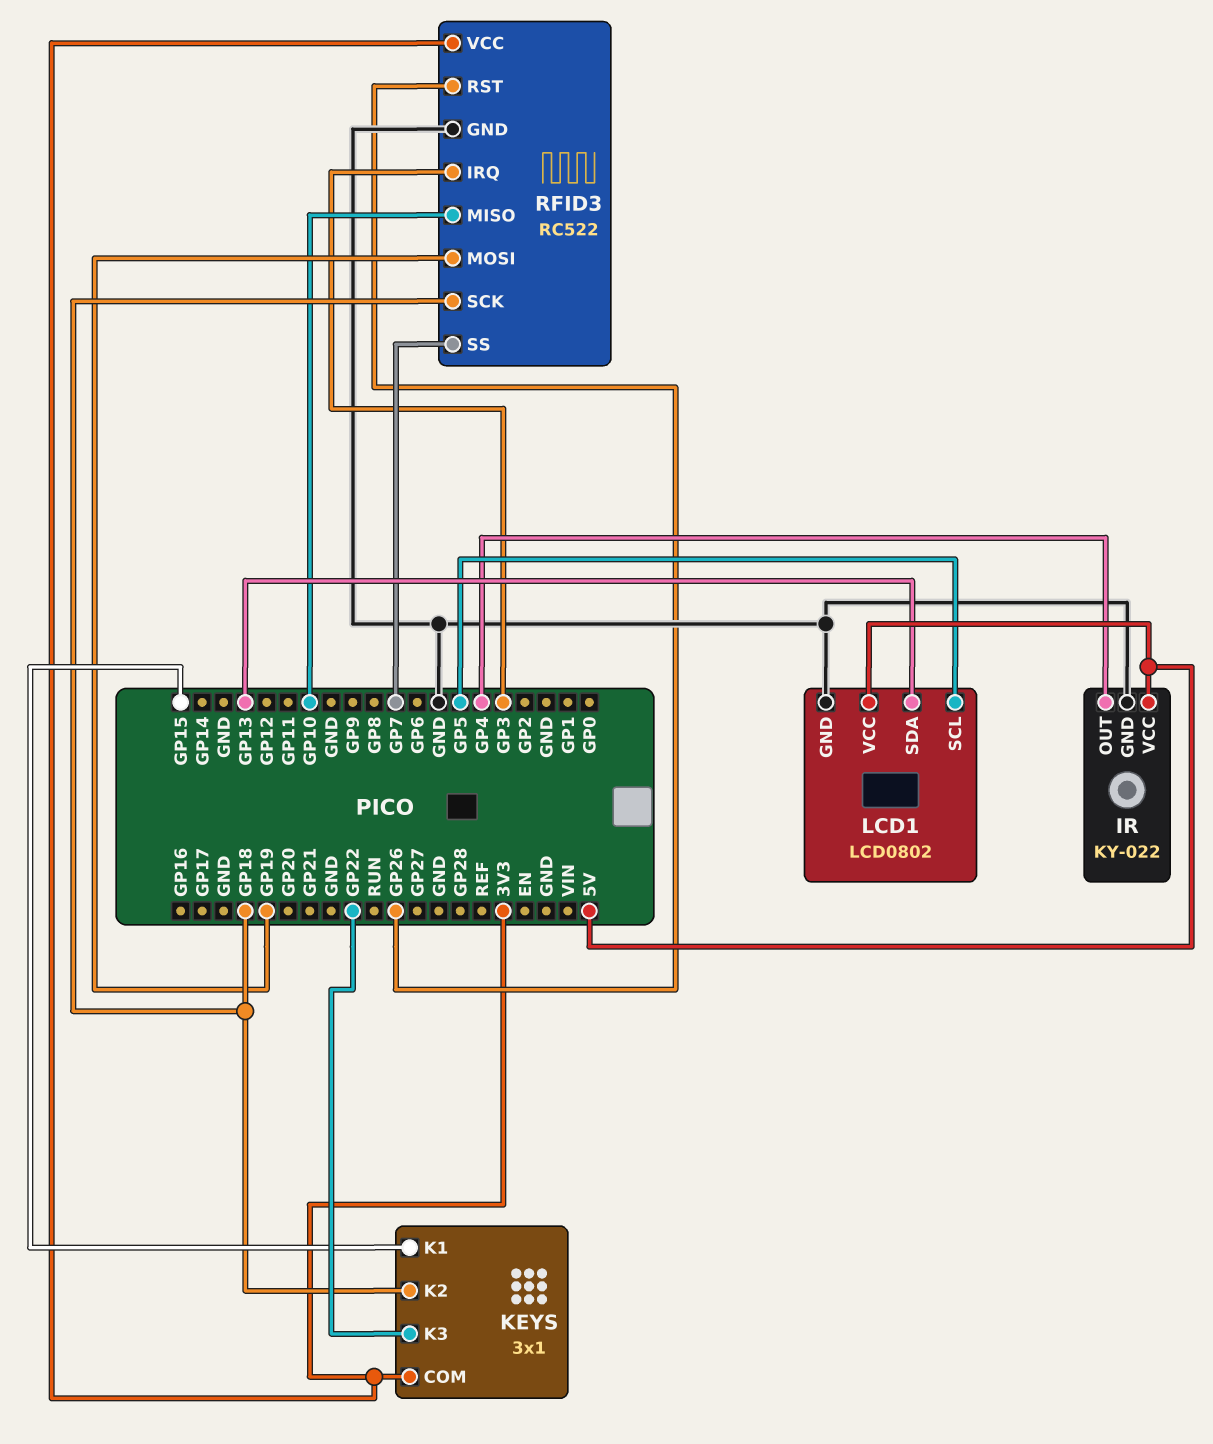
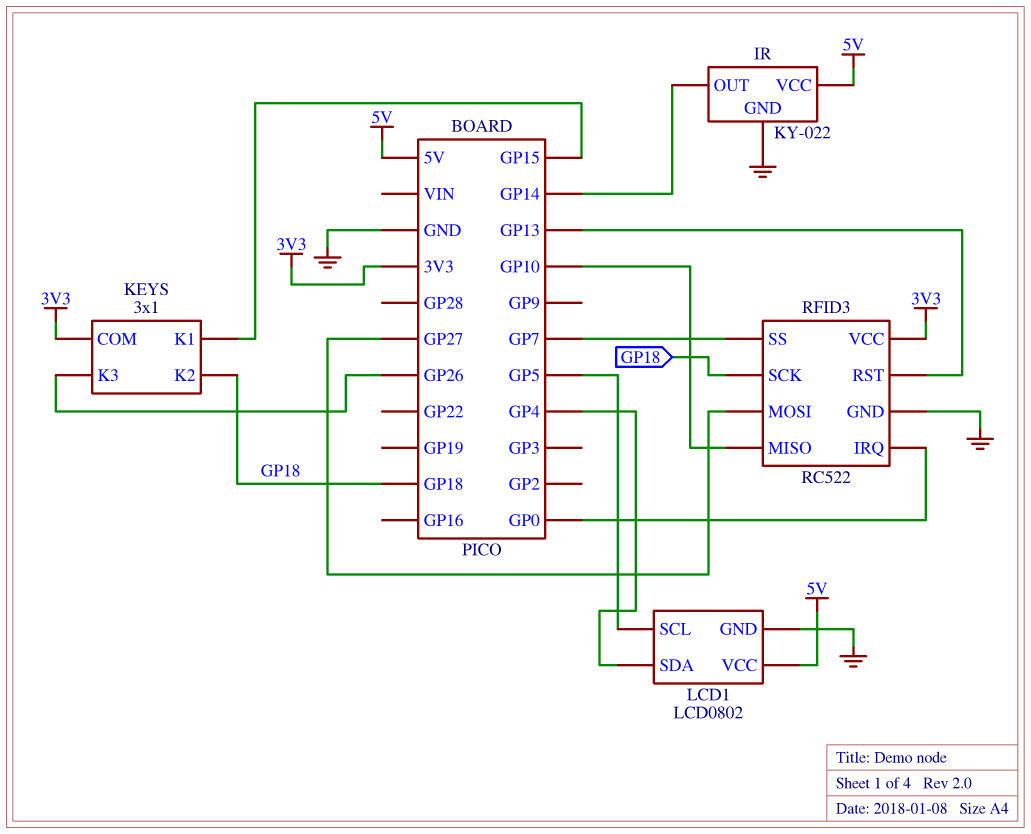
IR pin OUT: GP4 -> GP14
KEYS pin K3: GP22 -> GP26
LCD1 pin SDA: GP13 -> GP4
RFID3 pin IRQ: GP3 -> GP0
RFID3 pin MOSI: GP19 -> GP27
RFID3 pin RST: GP26 -> GP13

